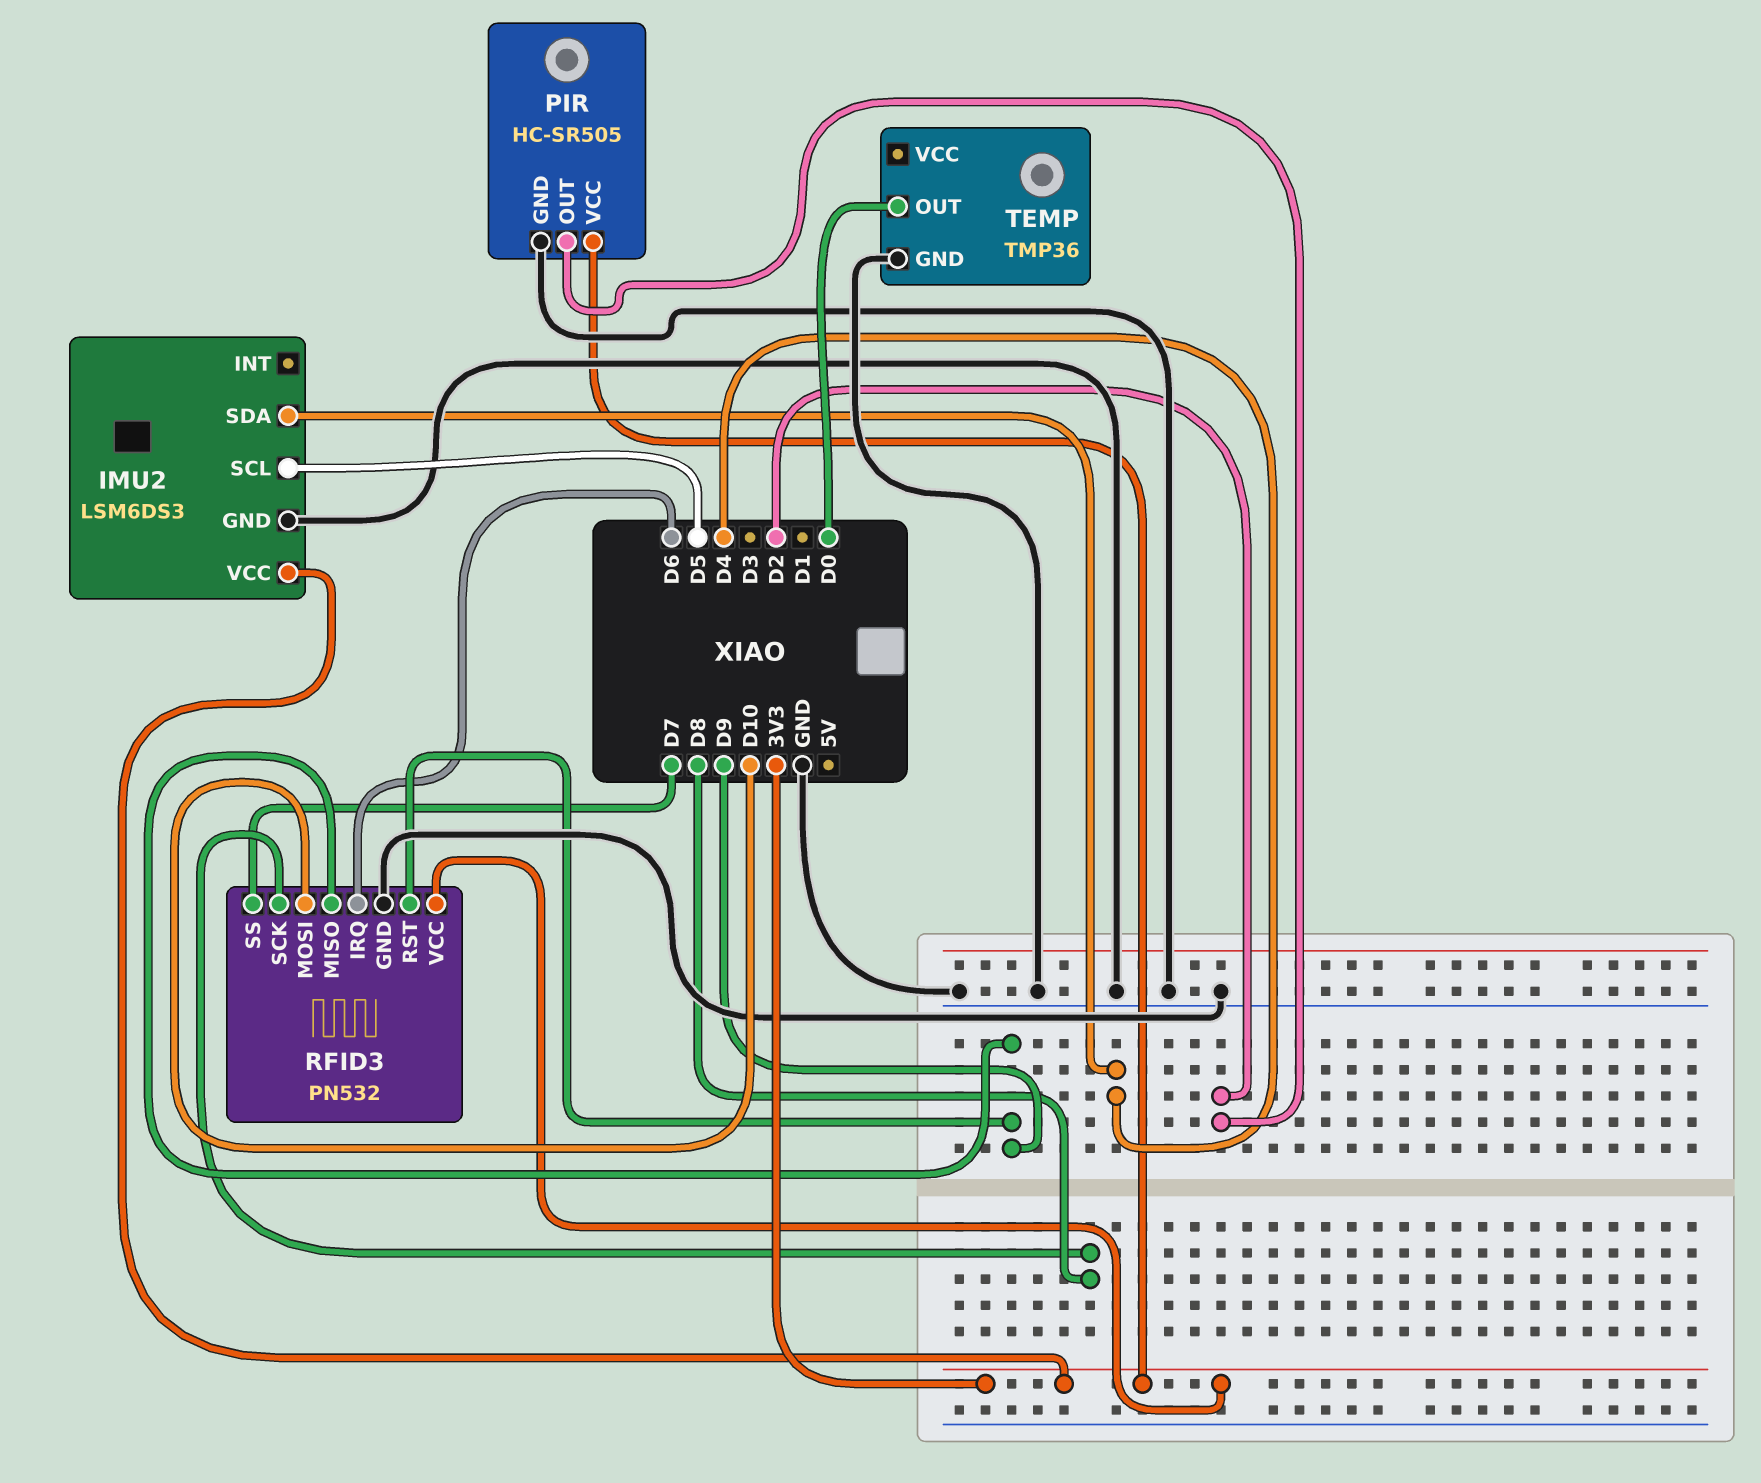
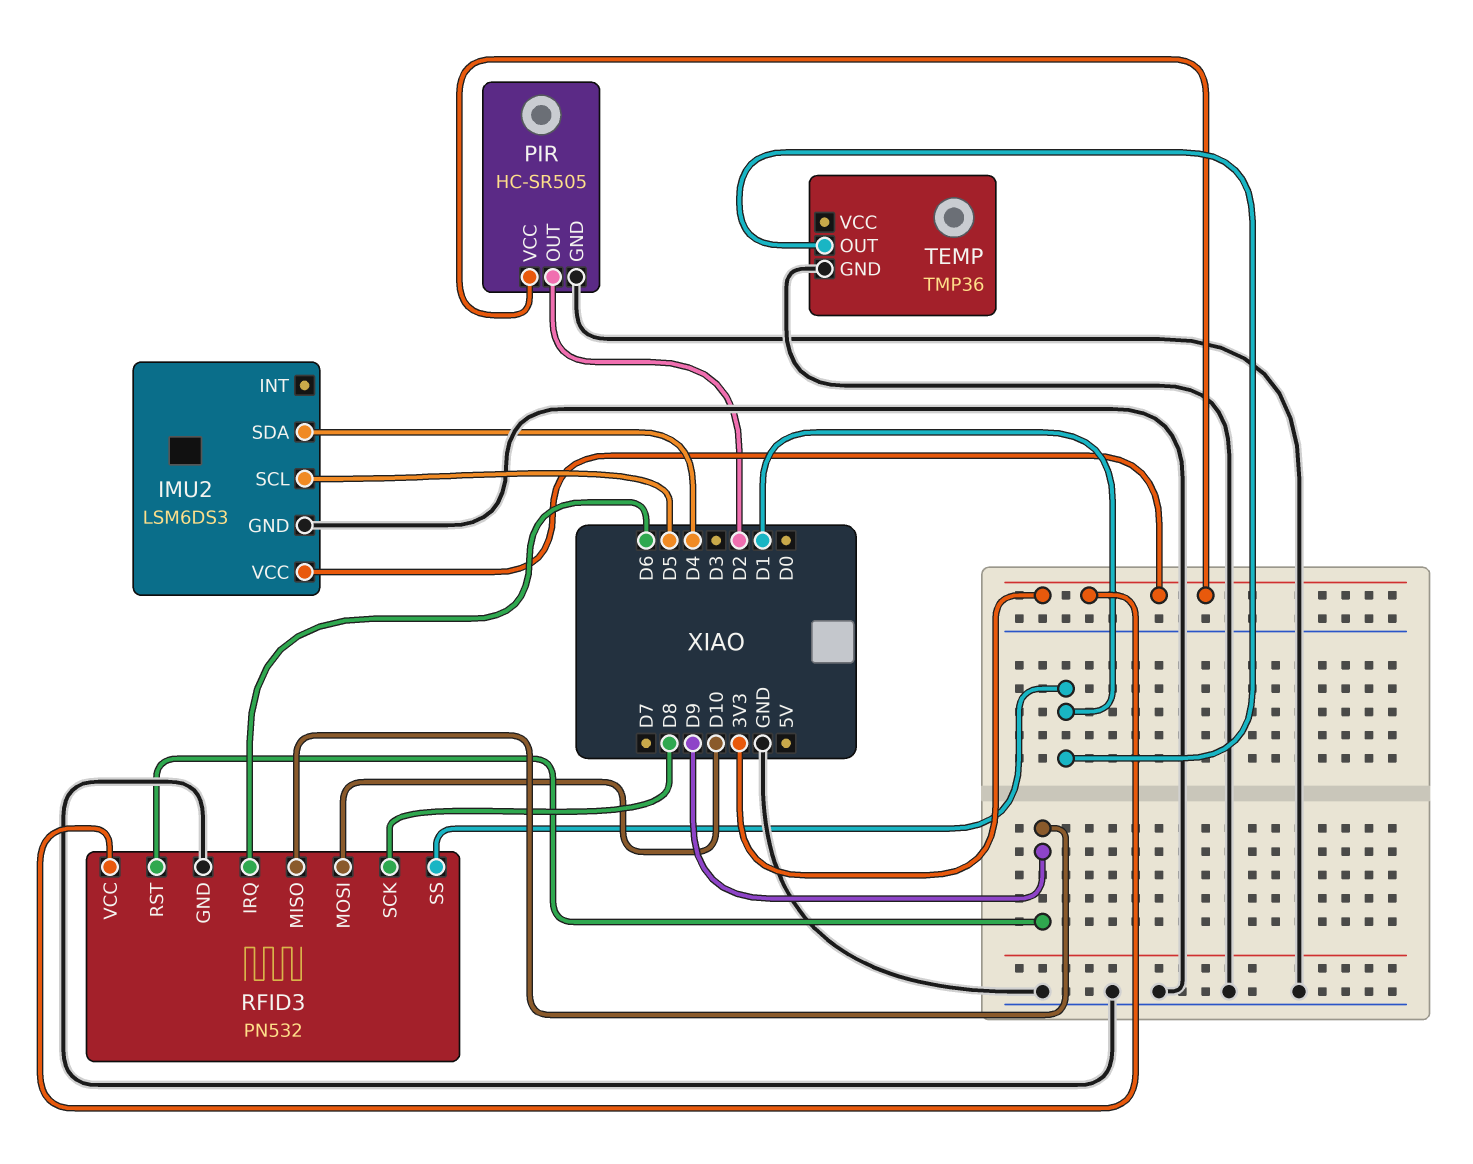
RFID3 pin SS: D7 -> D1
TEMP pin OUT: D0 -> D1

